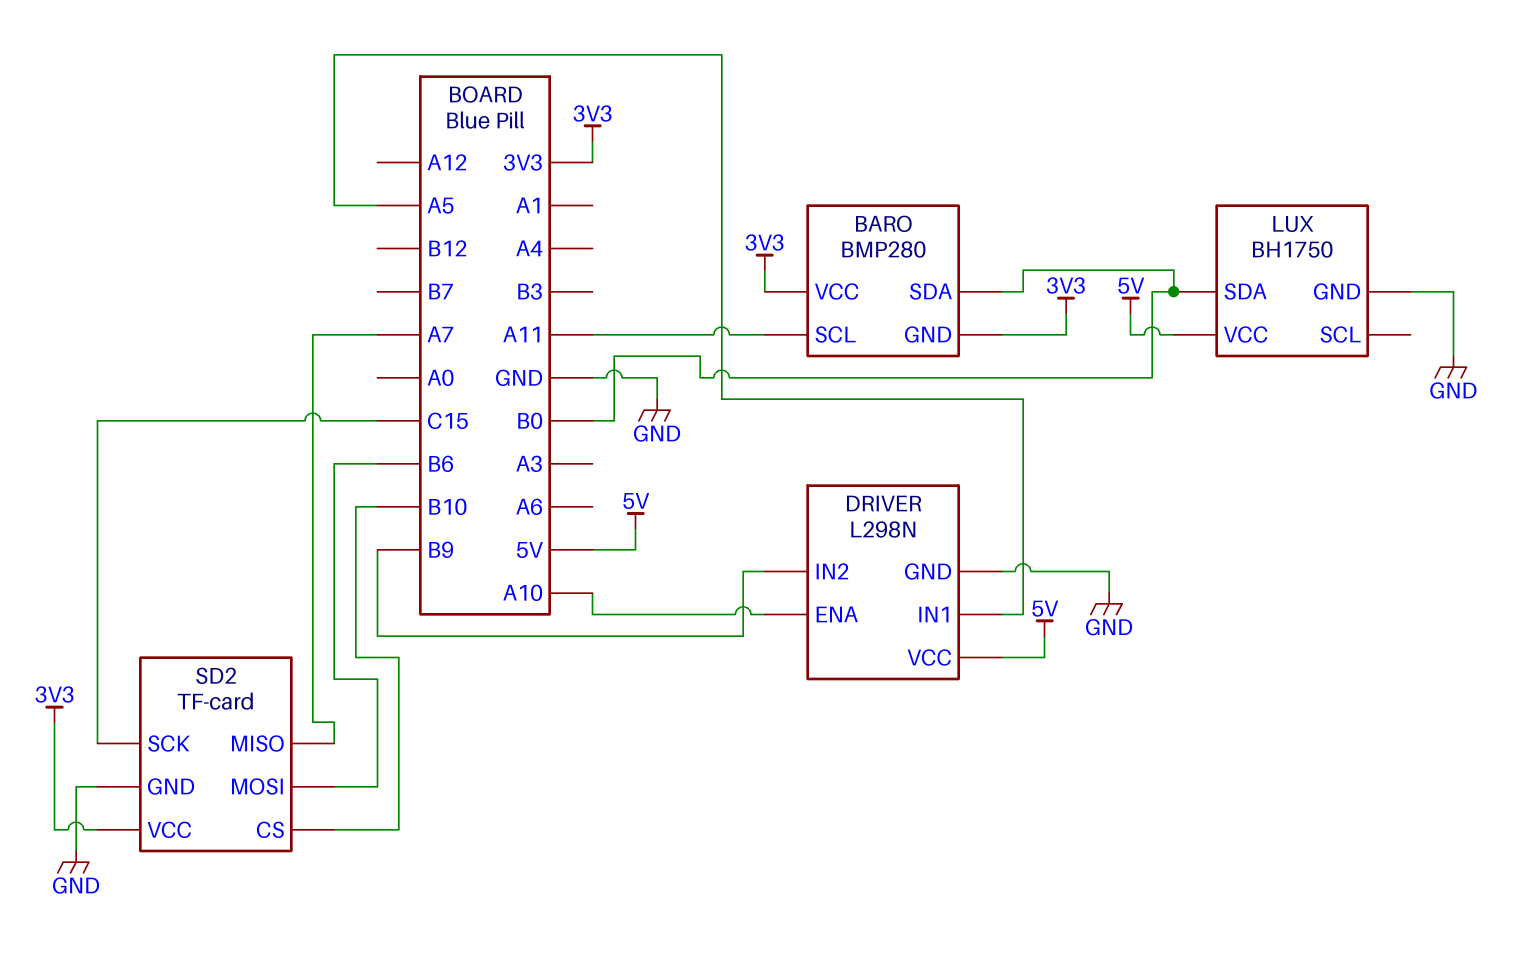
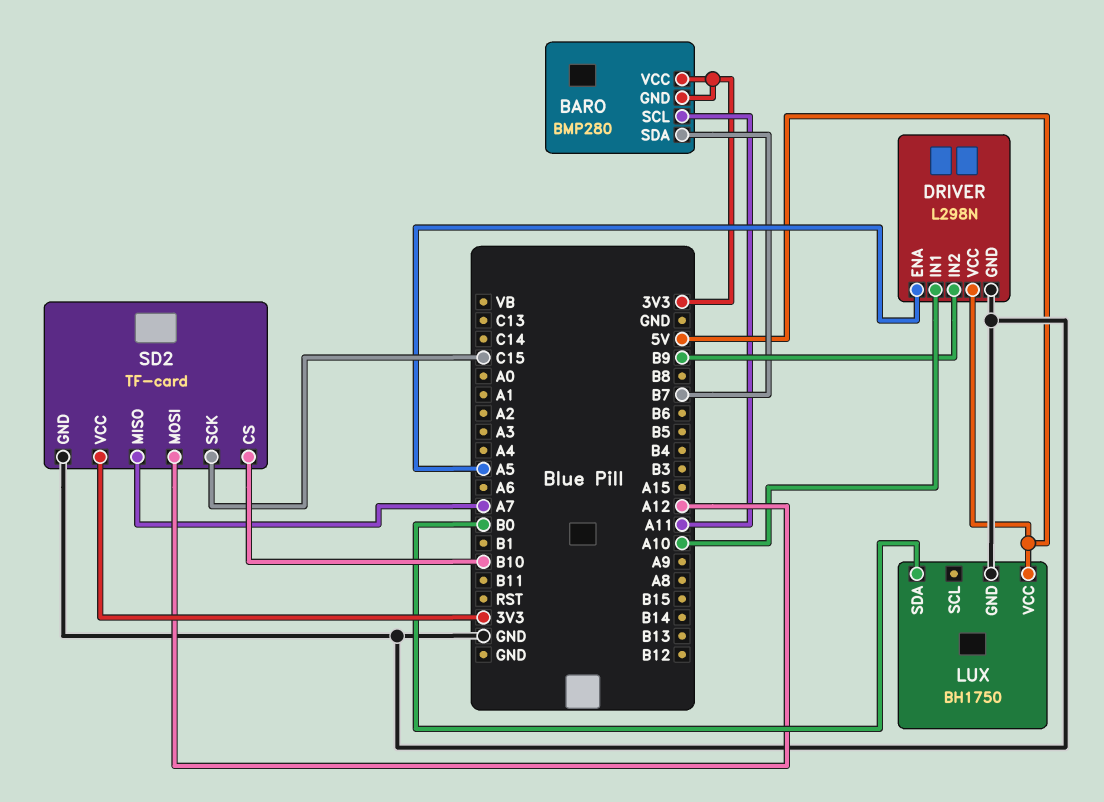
BARO pin SDA: B0 -> B7
DRIVER pin ENA: A10 -> A5
DRIVER pin IN1: A5 -> A10
SD2 pin MOSI: B6 -> A12

